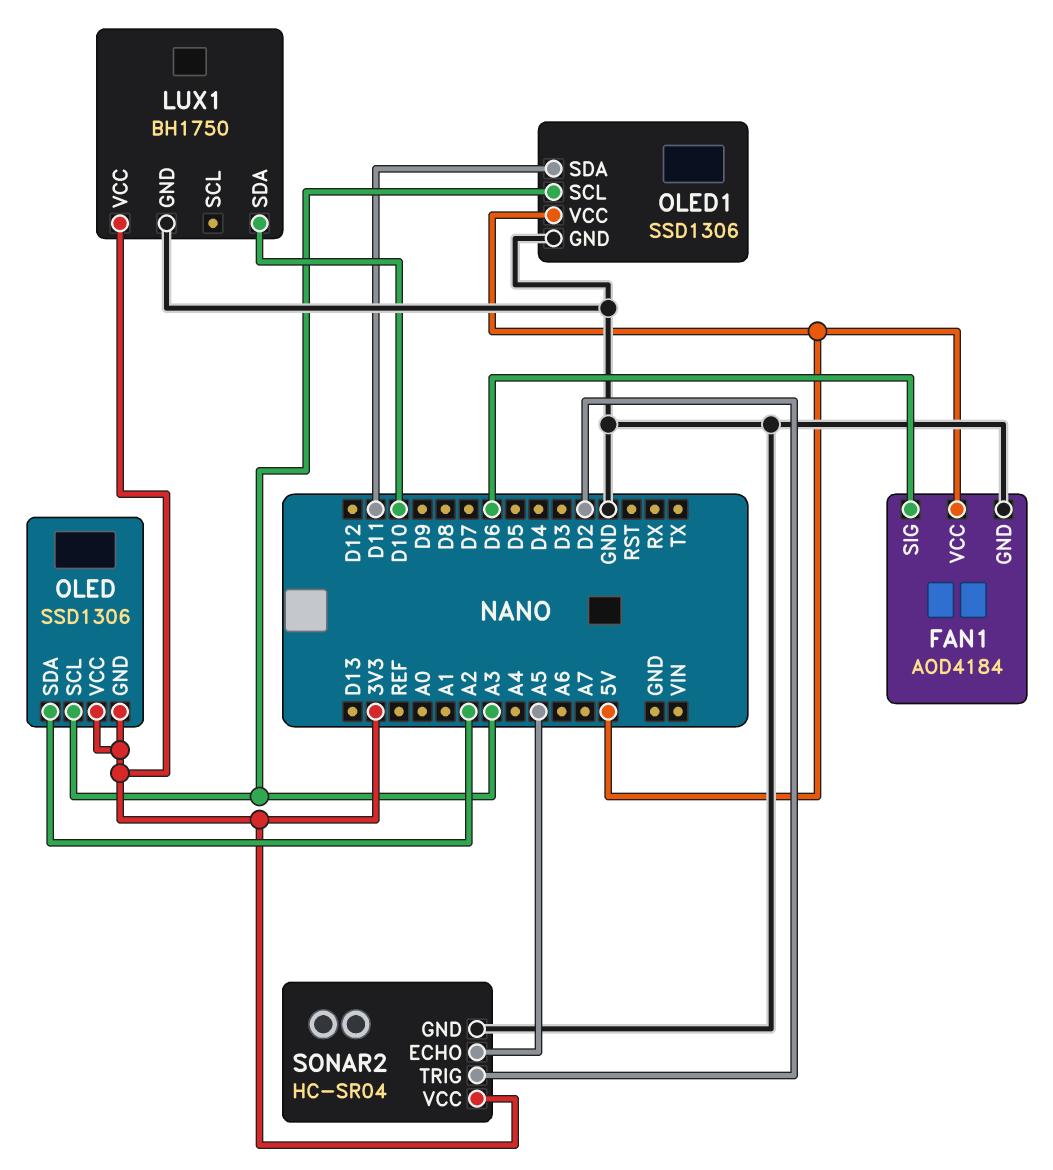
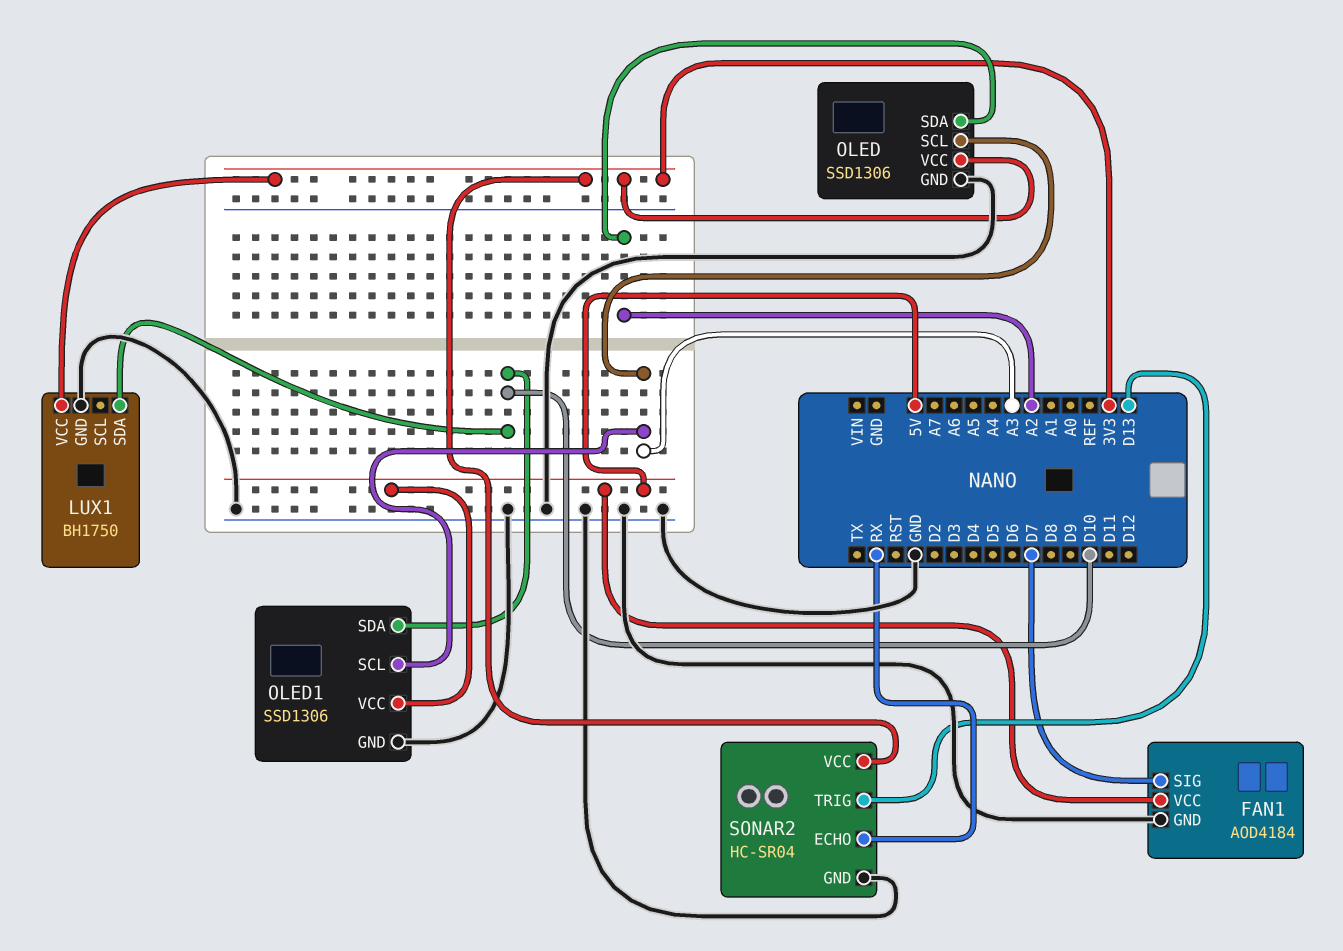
FAN1 pin SIG: D6 -> D7
OLED pin GND: 3V3 -> GND
OLED1 pin SDA: D11 -> D10
SONAR2 pin ECHO: A5 -> RX
SONAR2 pin TRIG: D2 -> D13

